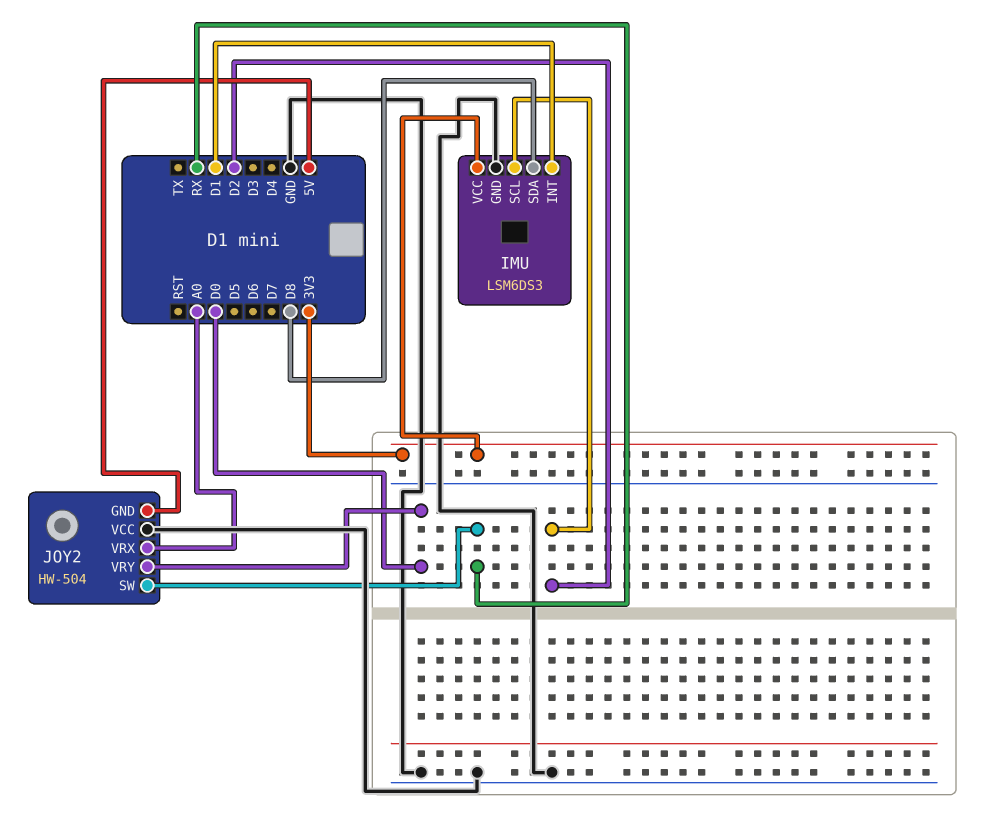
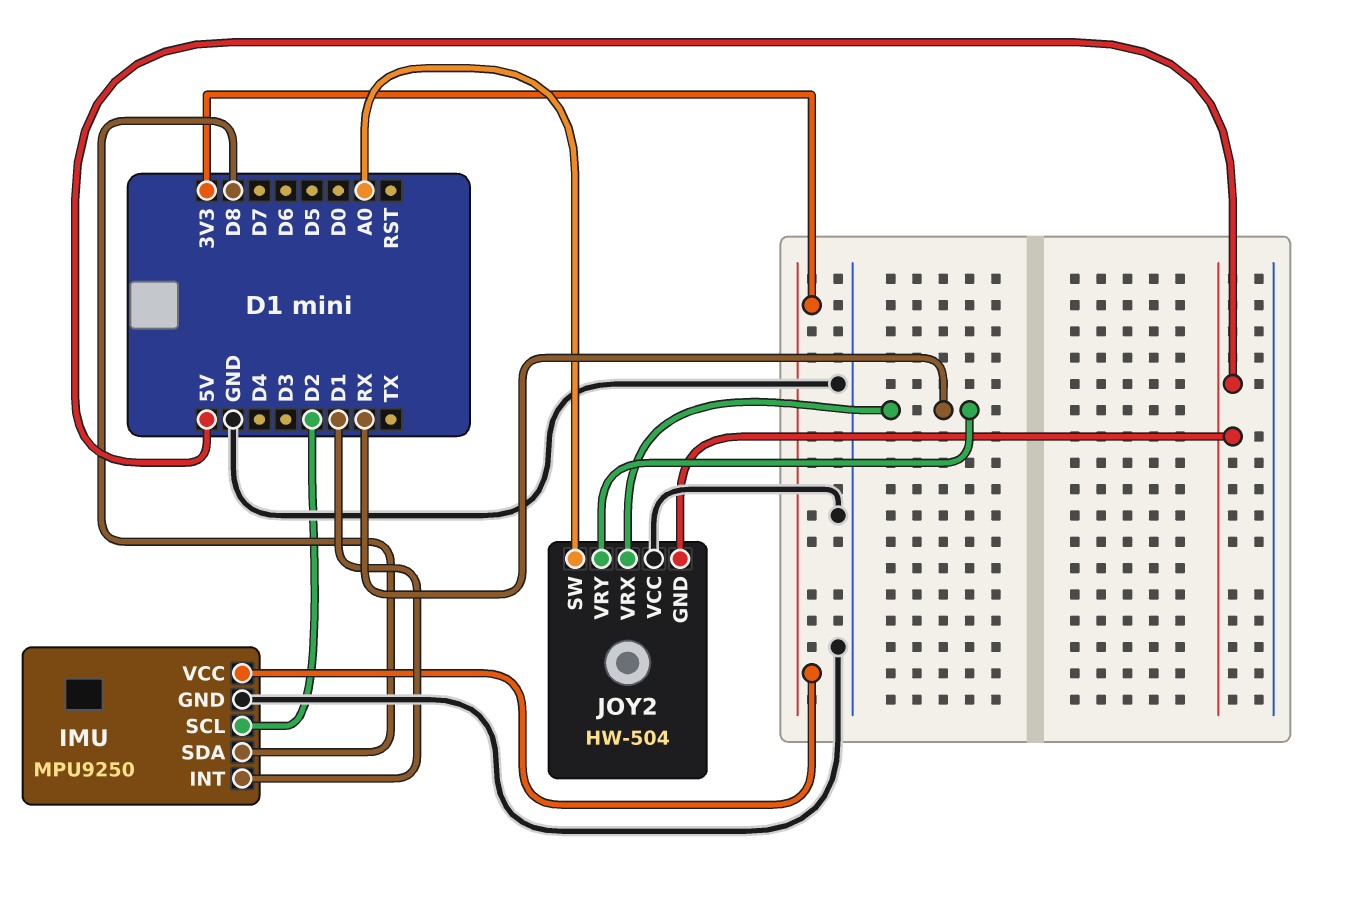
IMU: LSM6DS3 -> MPU9250
JOY2 pin SW: RX -> A0
JOY2 pin VRX: A0 -> RX
JOY2 pin VRY: D0 -> RX

